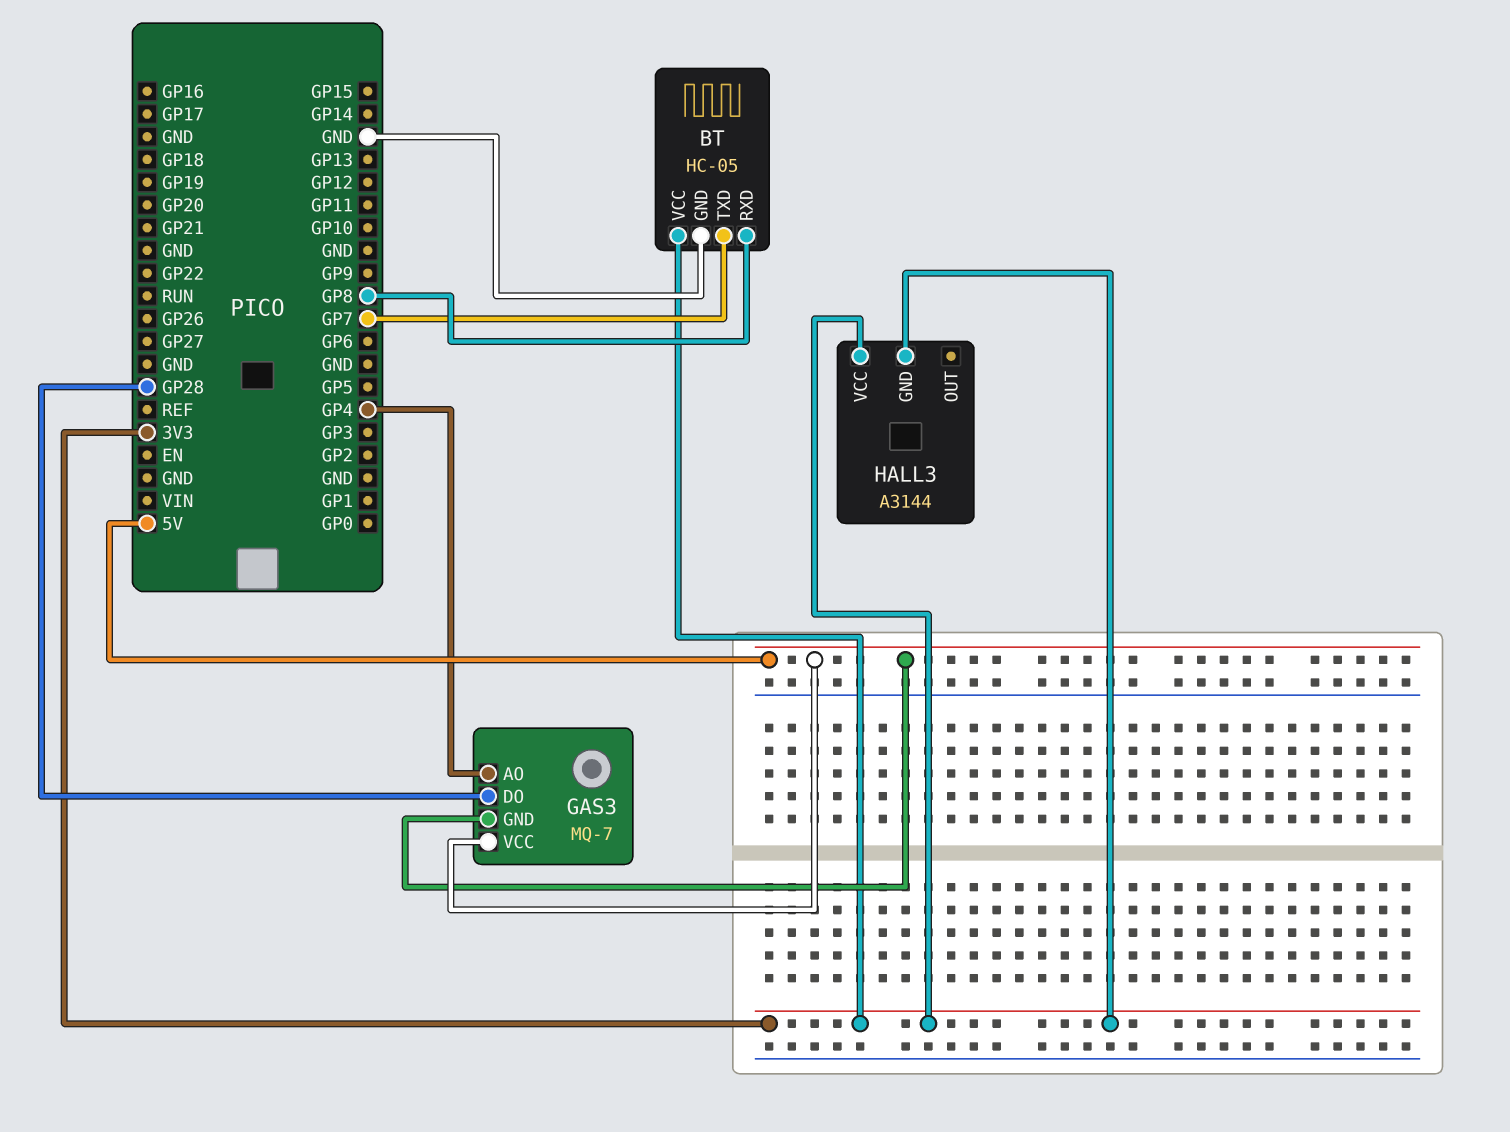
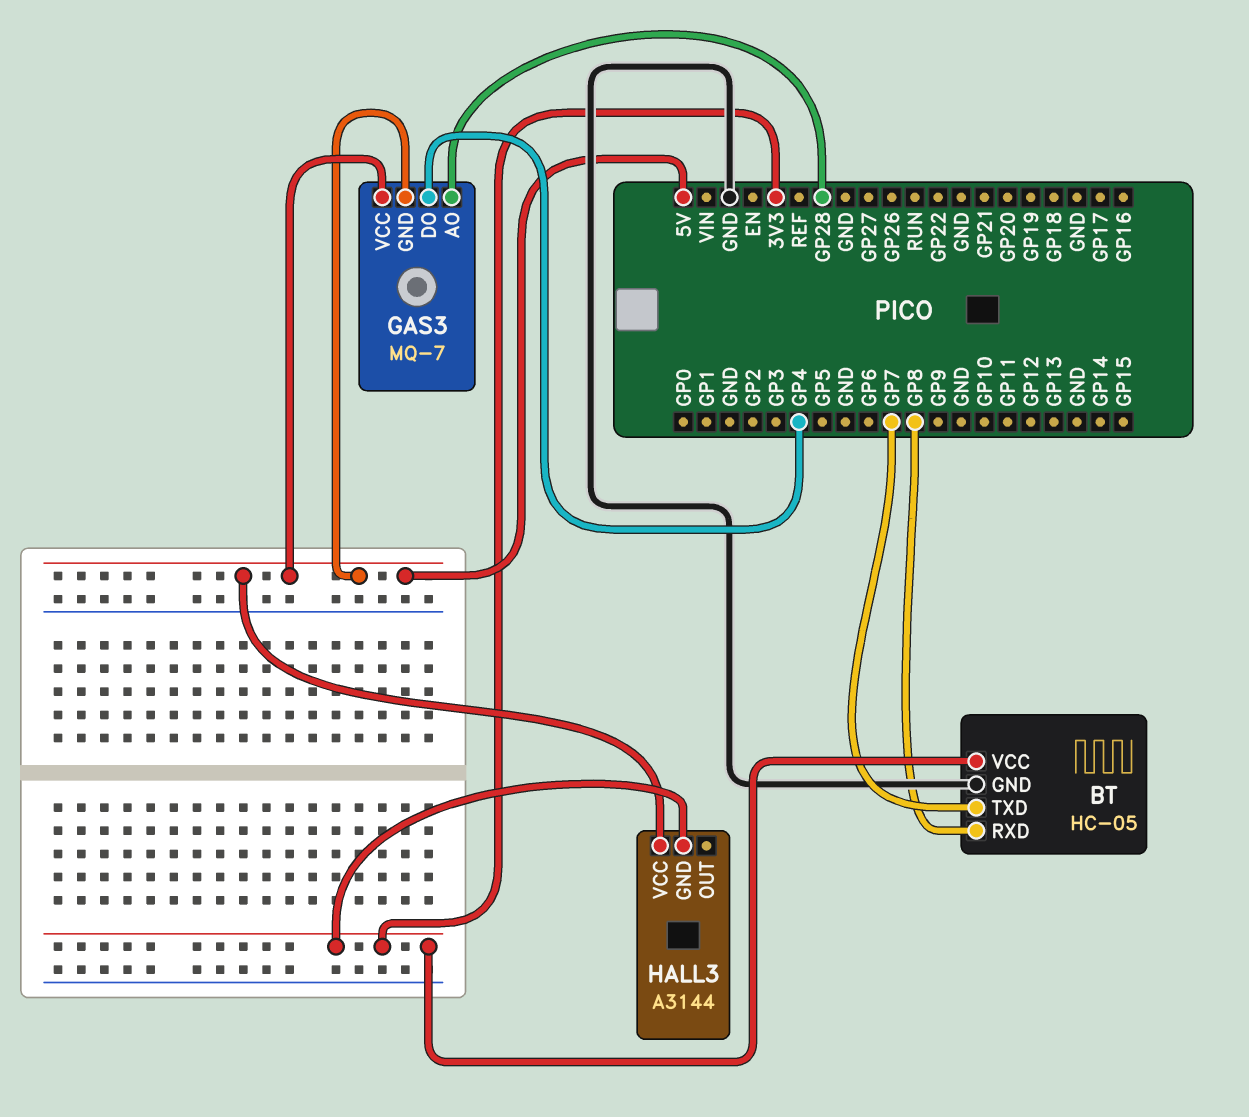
GAS3 pin AO: GP4 -> GP28
GAS3 pin DO: GP28 -> GP4
HALL3 pin VCC: 3V3 -> 5V

